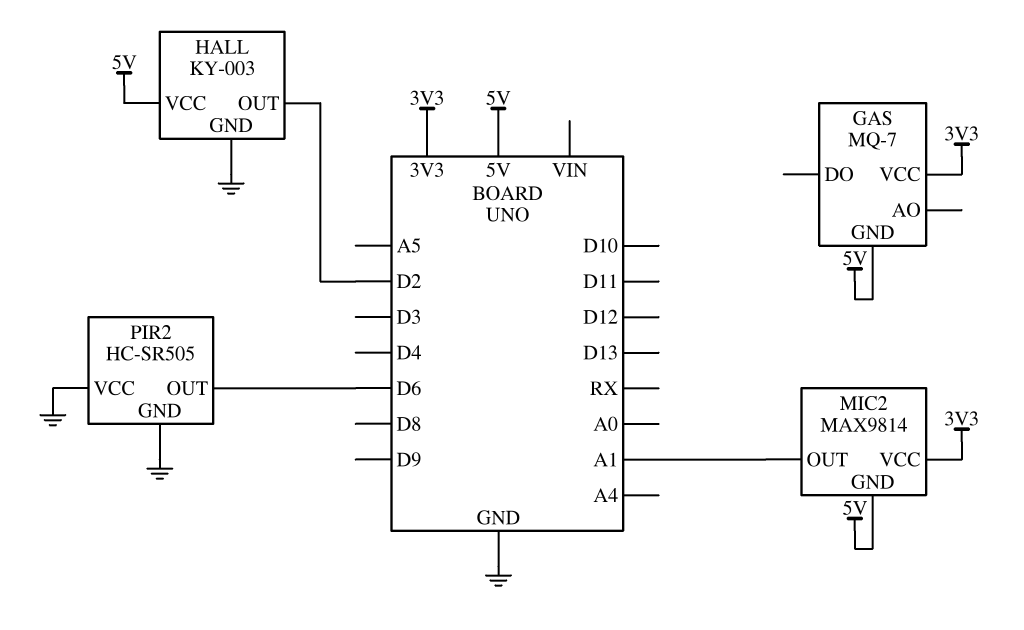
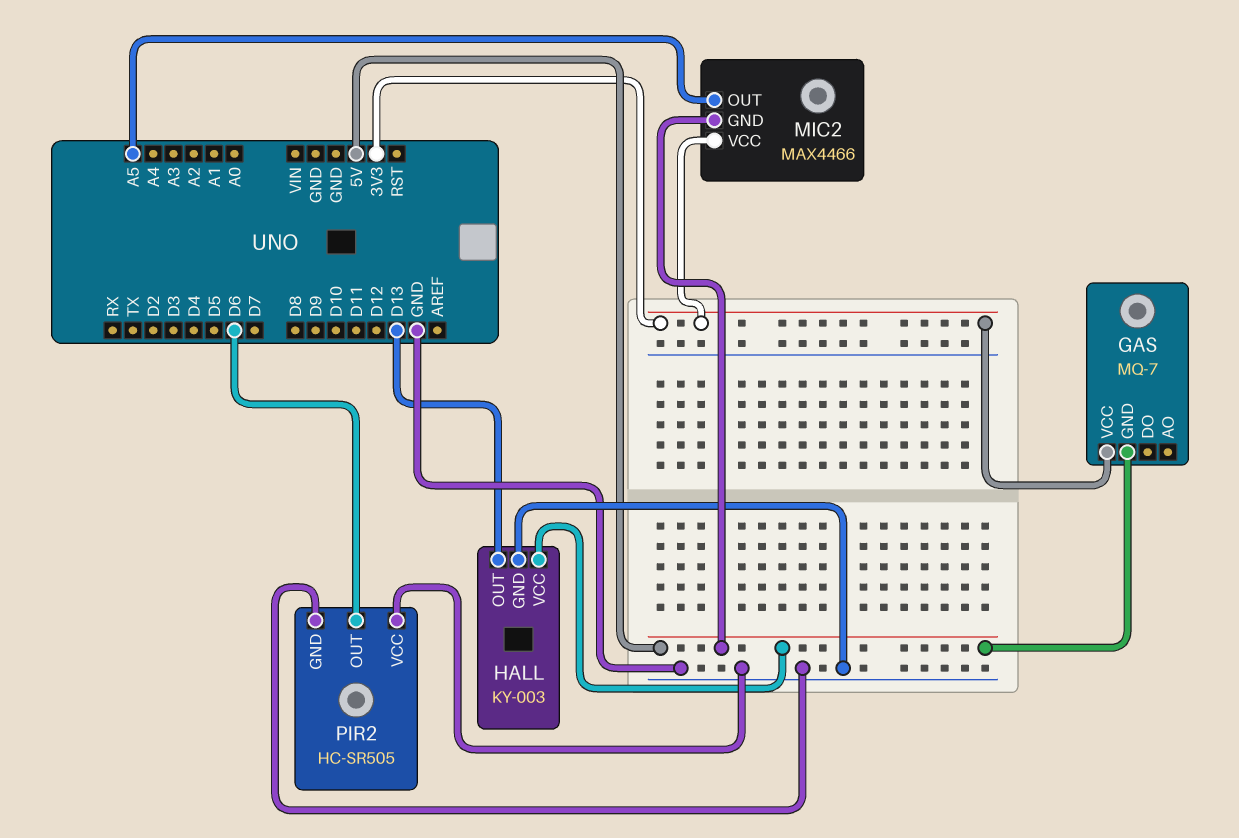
HALL pin OUT: D2 -> D13
MIC2: MAX9814 -> MAX4466
MIC2 pin OUT: A1 -> A5

